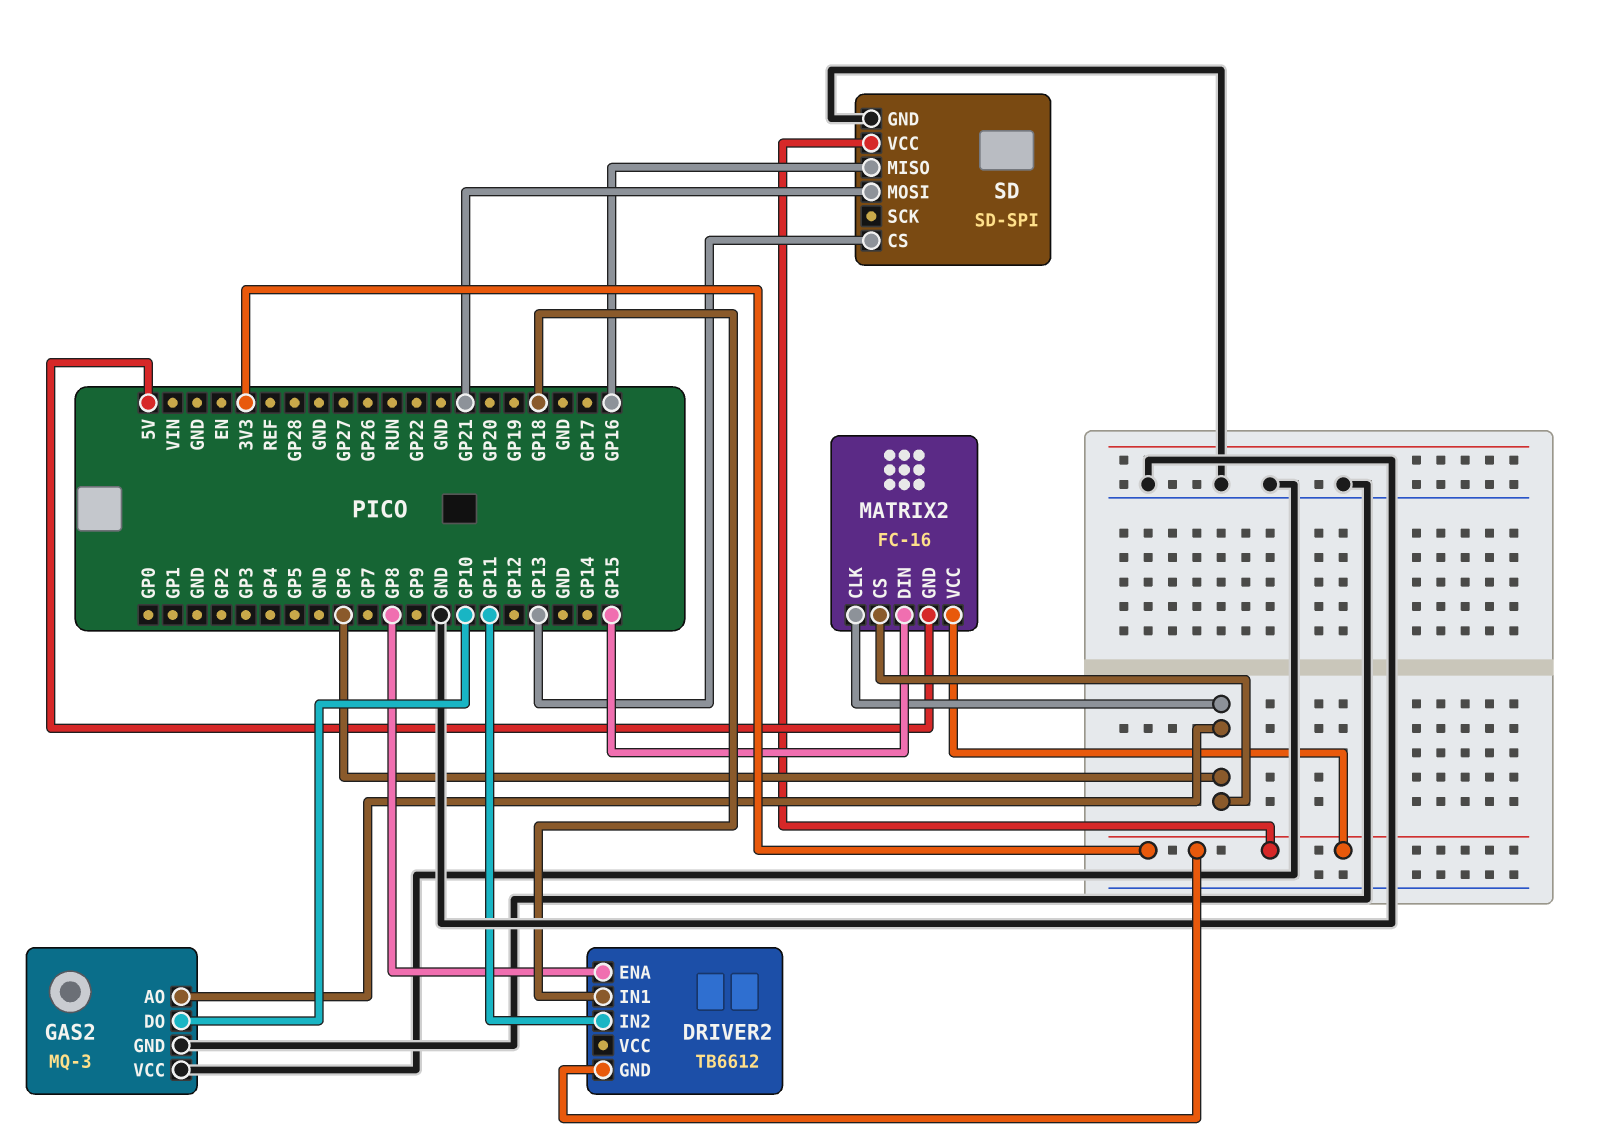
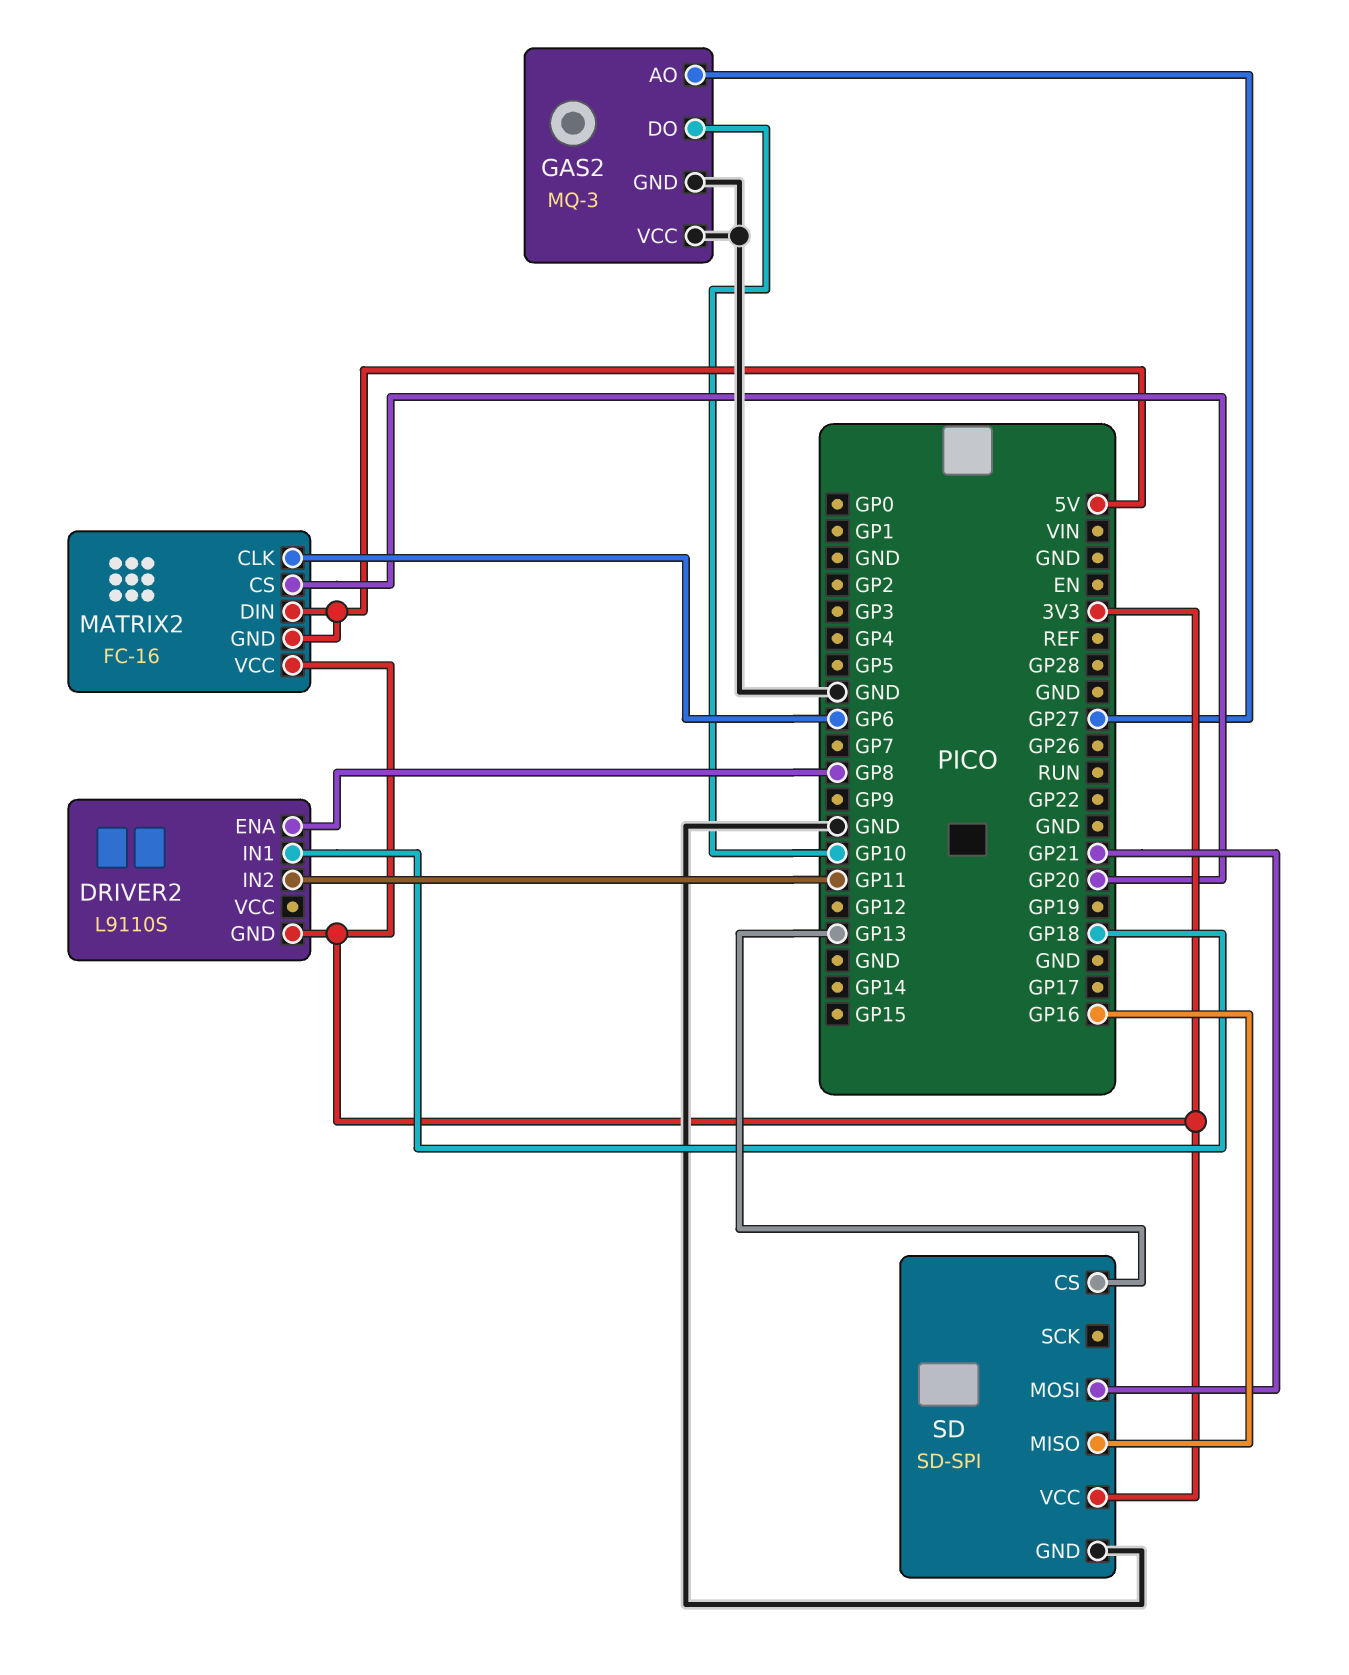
DRIVER2: TB6612 -> L9110S
GAS2 pin AO: GP6 -> GP27
MATRIX2 pin CS: GP6 -> GP20
MATRIX2 pin DIN: GP15 -> 5V

